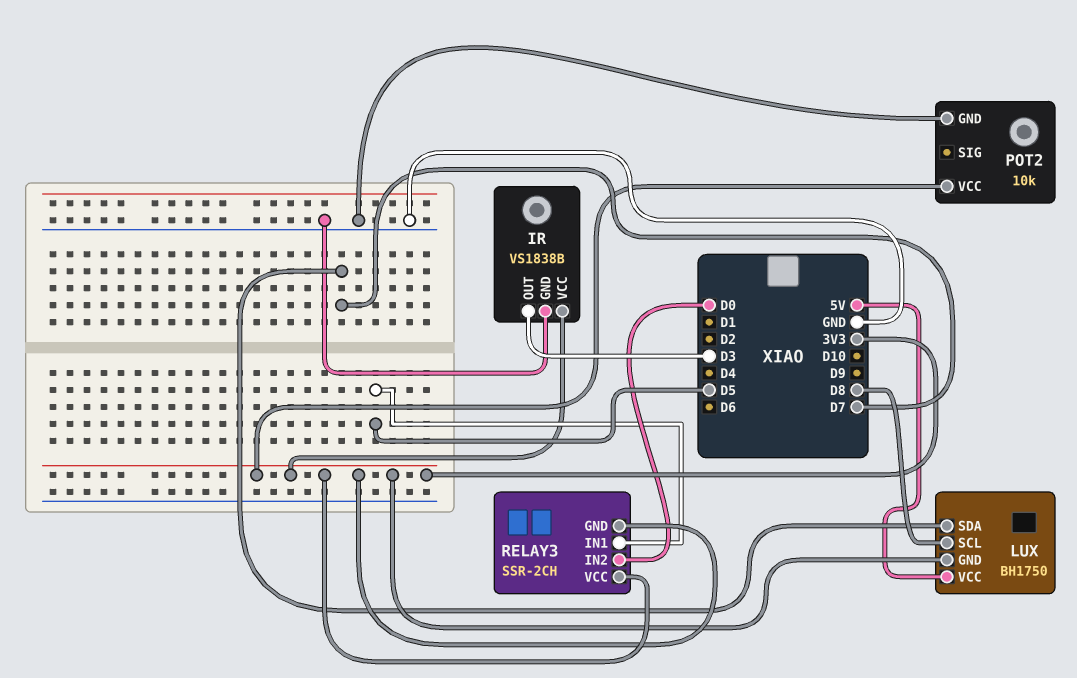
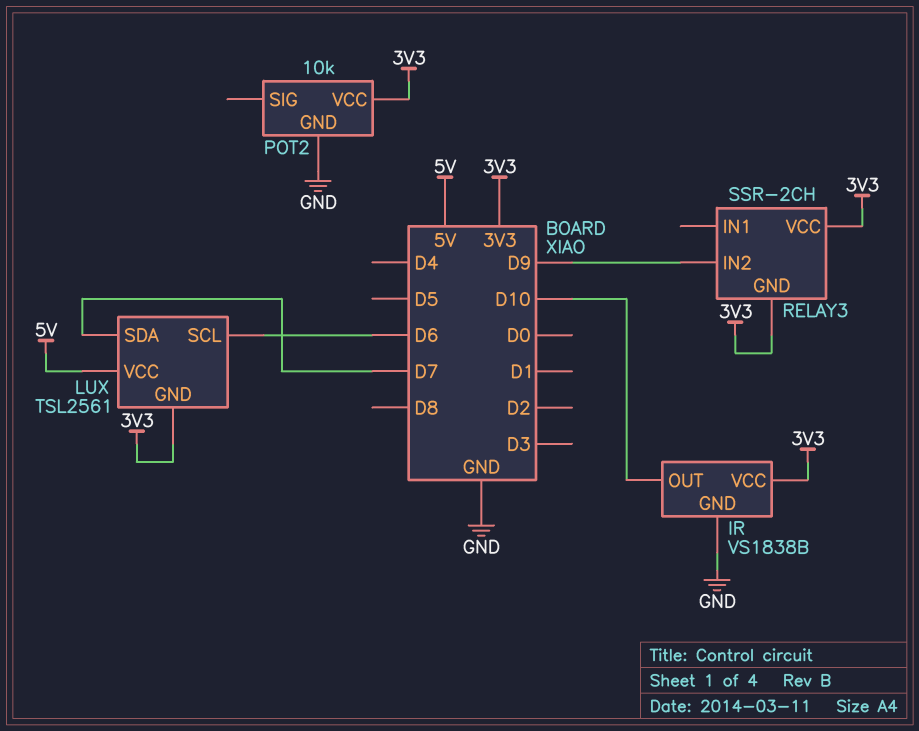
IR pin OUT: D3 -> D10
LUX: BH1750 -> TSL2561
LUX pin SCL: D8 -> D6
RELAY3 pin IN1: D5 -> none
RELAY3 pin IN2: D0 -> D9

